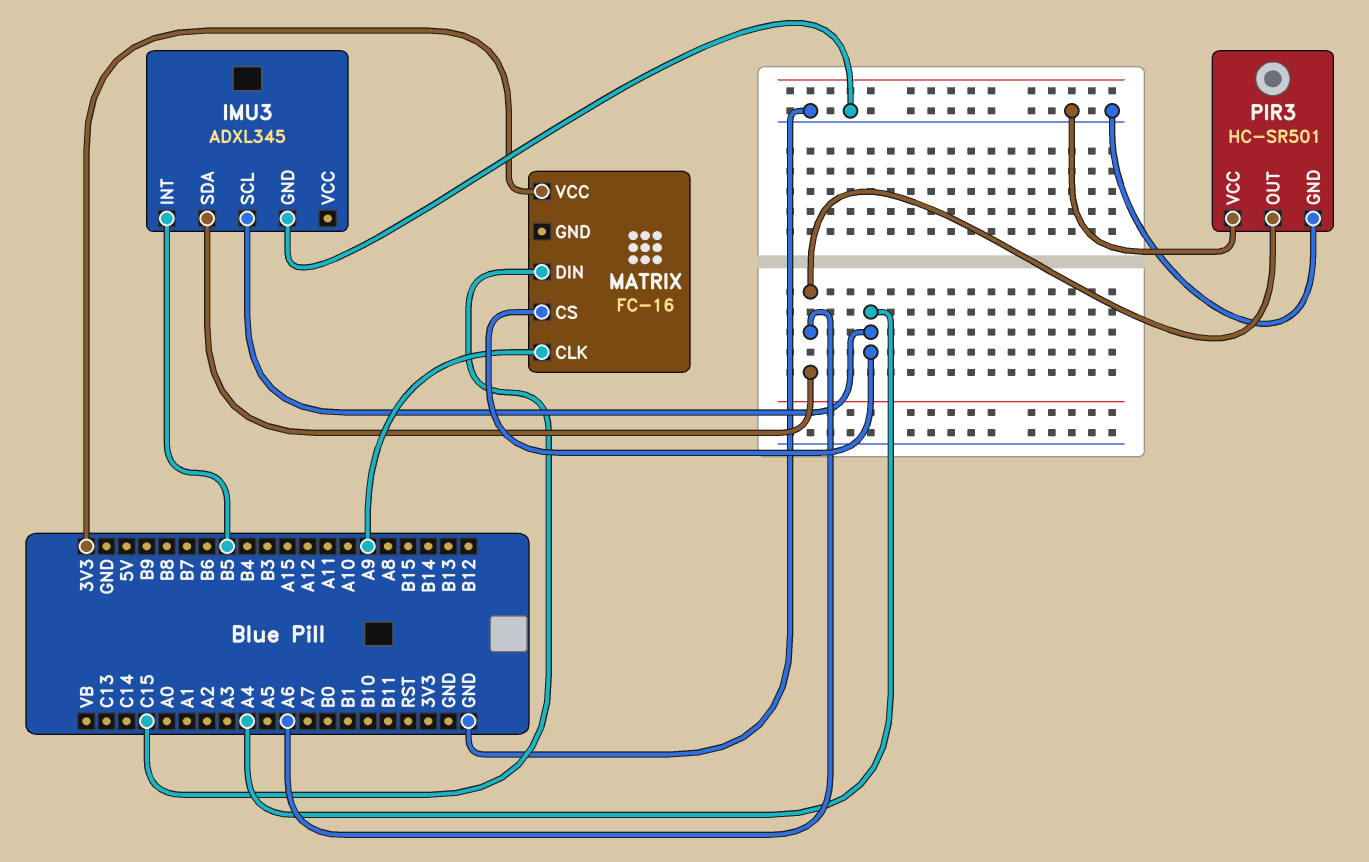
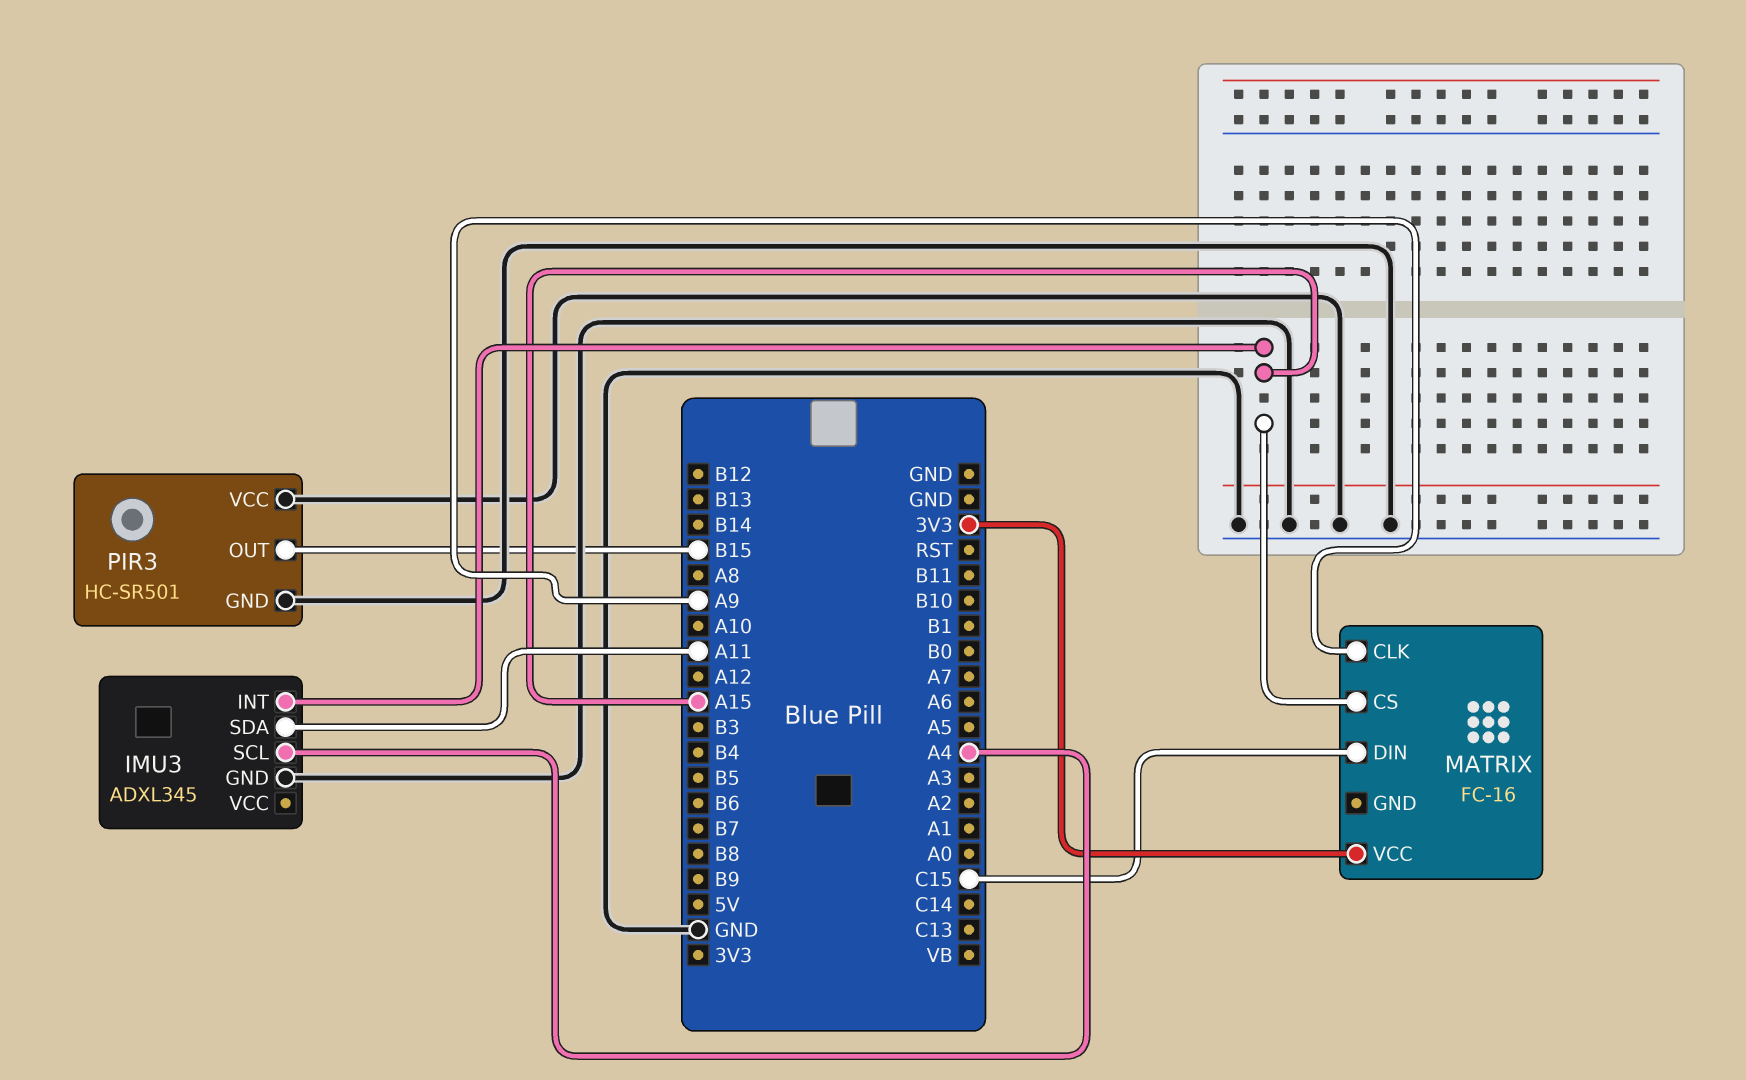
IMU3 pin INT: B5 -> A15
IMU3 pin SDA: A6 -> A11
MATRIX pin CS: A4 -> A15
PIR3 pin OUT: A6 -> B15

